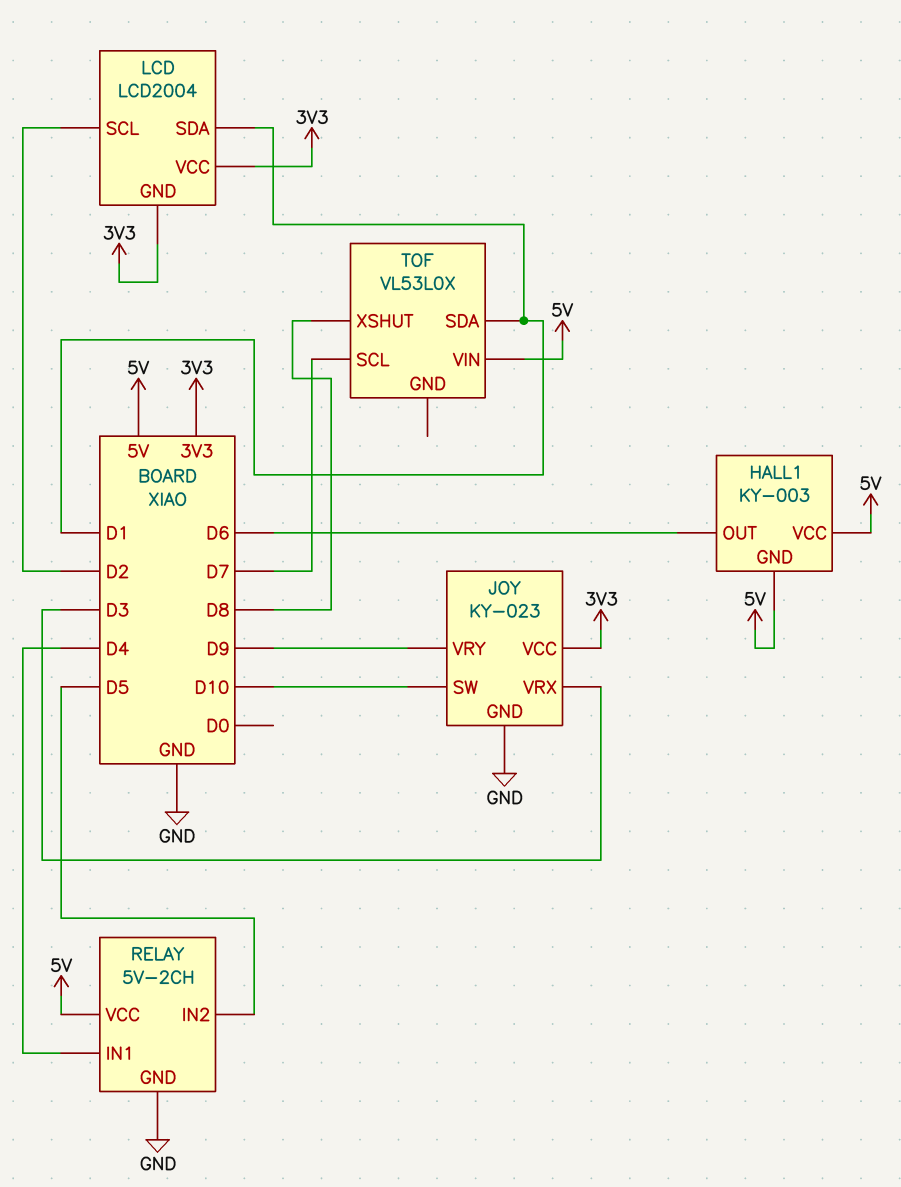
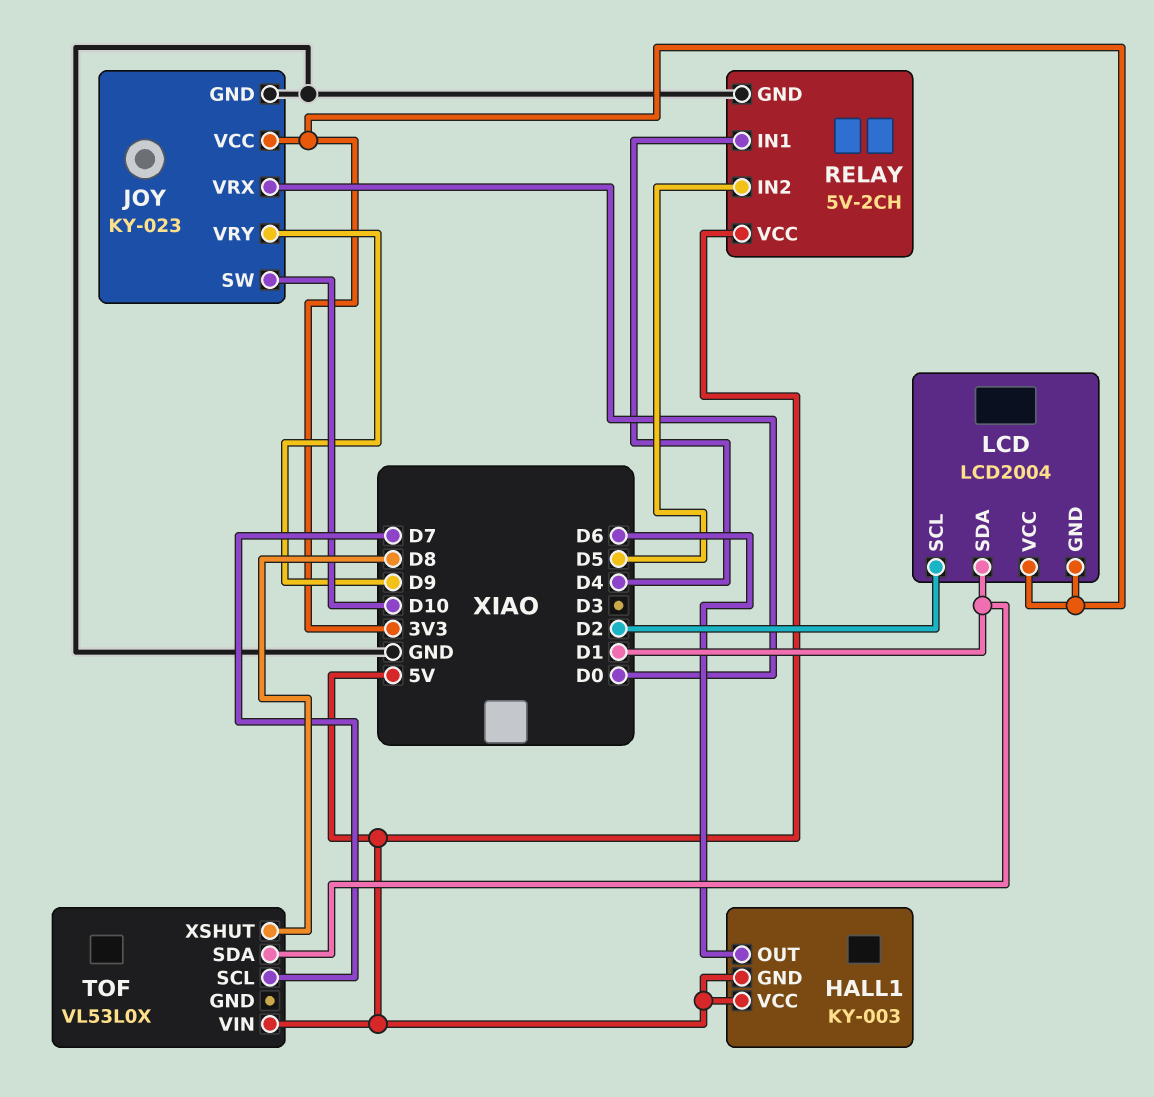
JOY pin VRX: D3 -> D0

